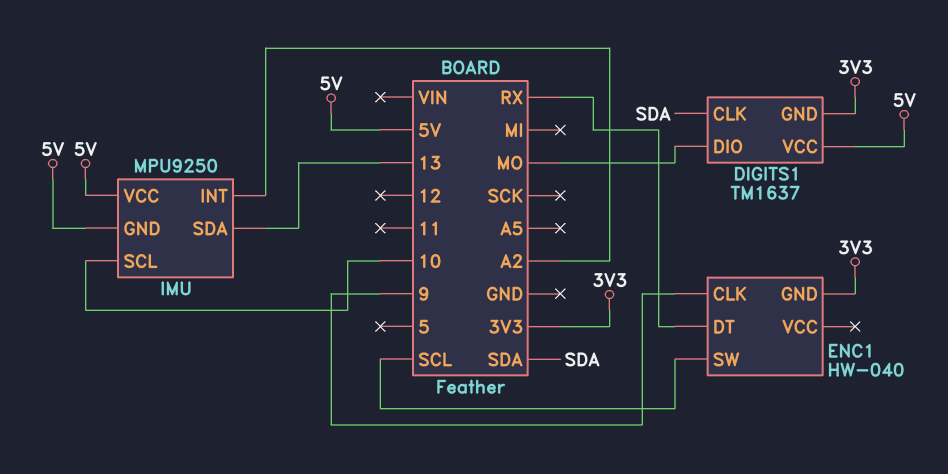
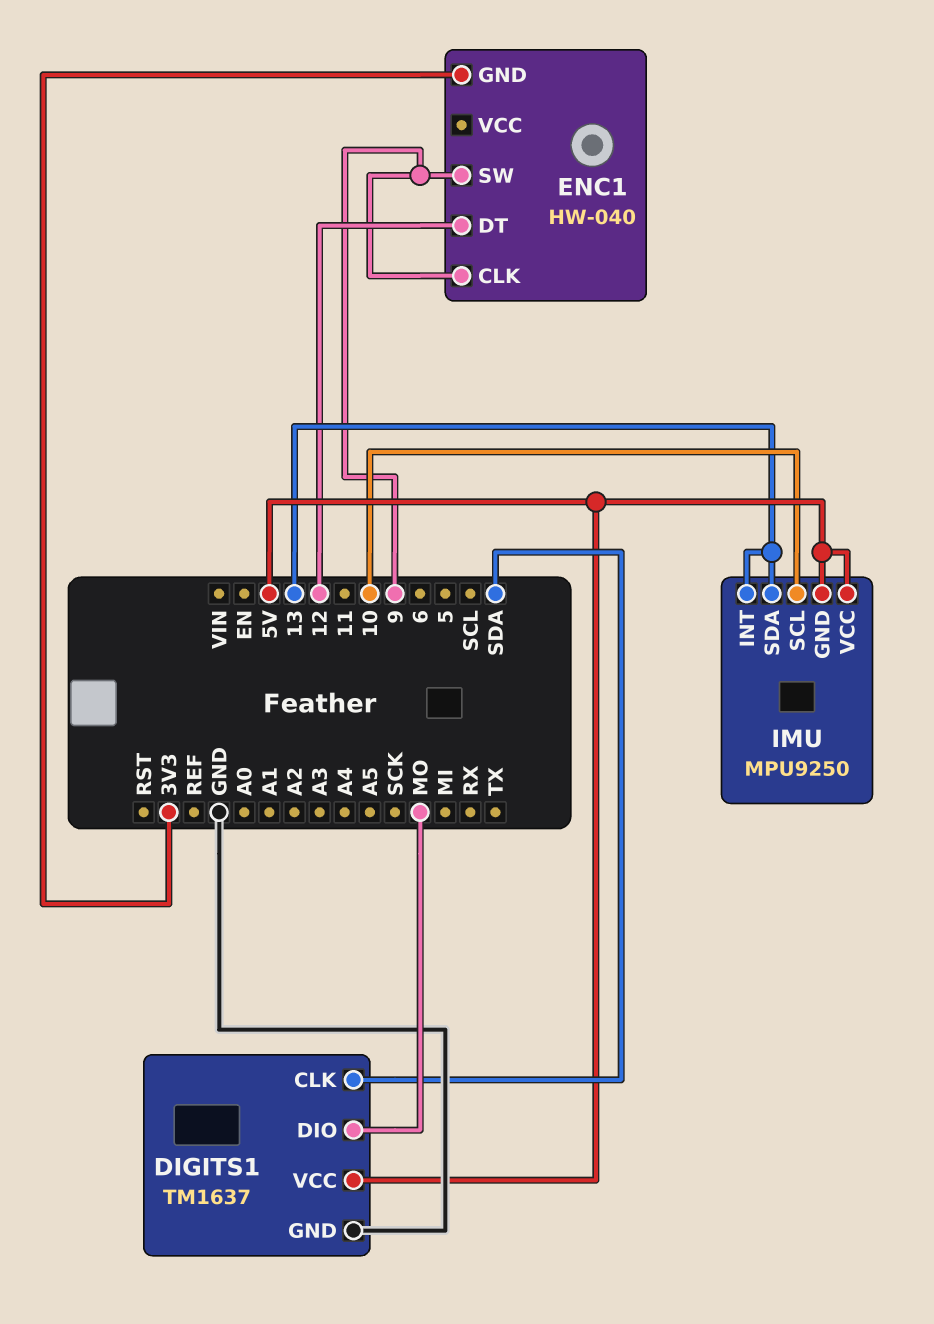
DIGITS1 pin GND: 3V3 -> GND
ENC1 pin DT: RX -> 12
ENC1 pin SW: SCL -> 9
IMU pin INT: A2 -> 13

